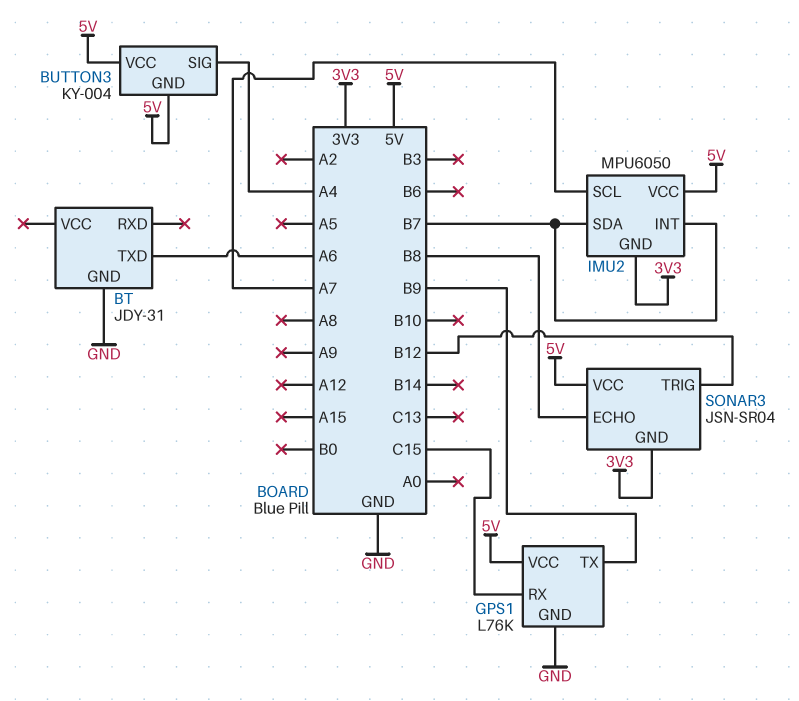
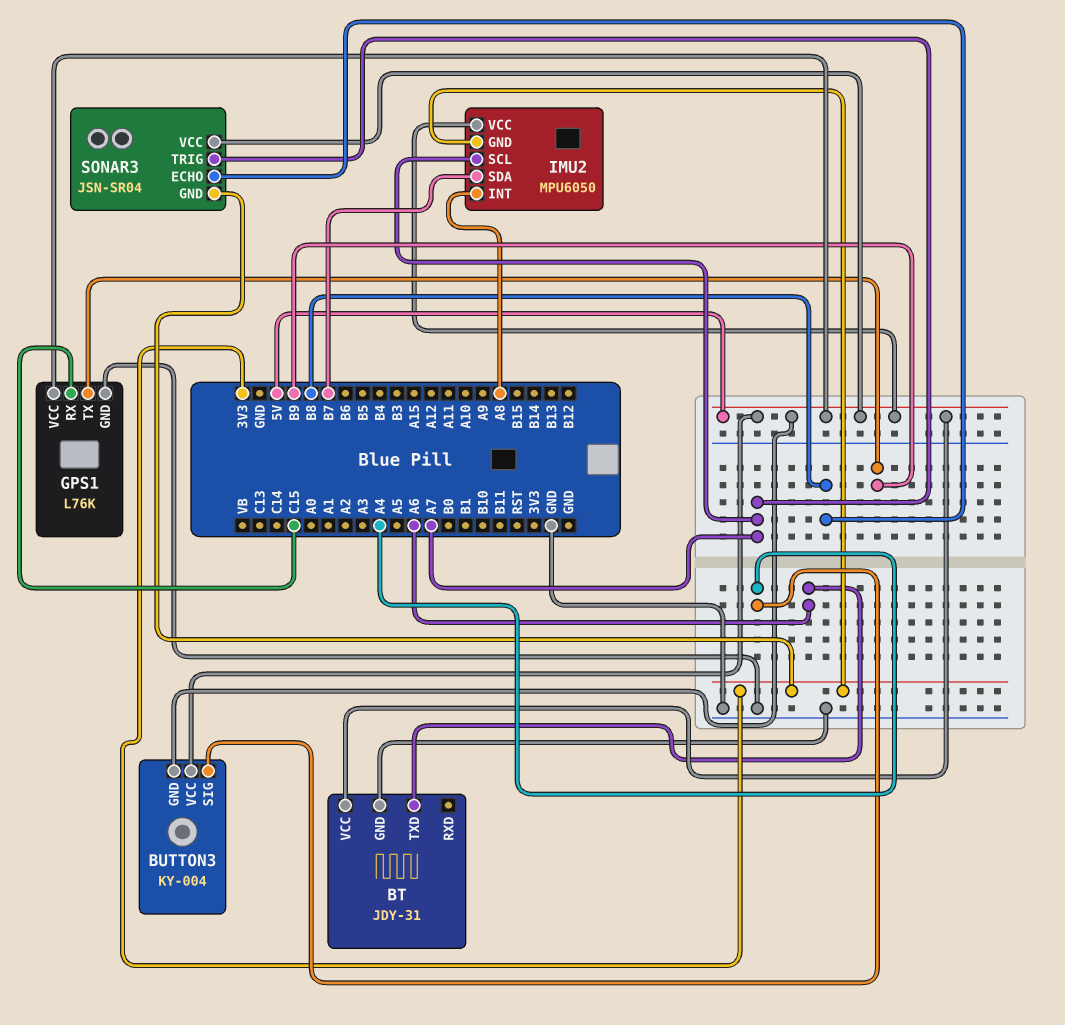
BT pin VCC: none -> 5V
IMU2 pin INT: B7 -> A8
SONAR3 pin TRIG: B12 -> A7

